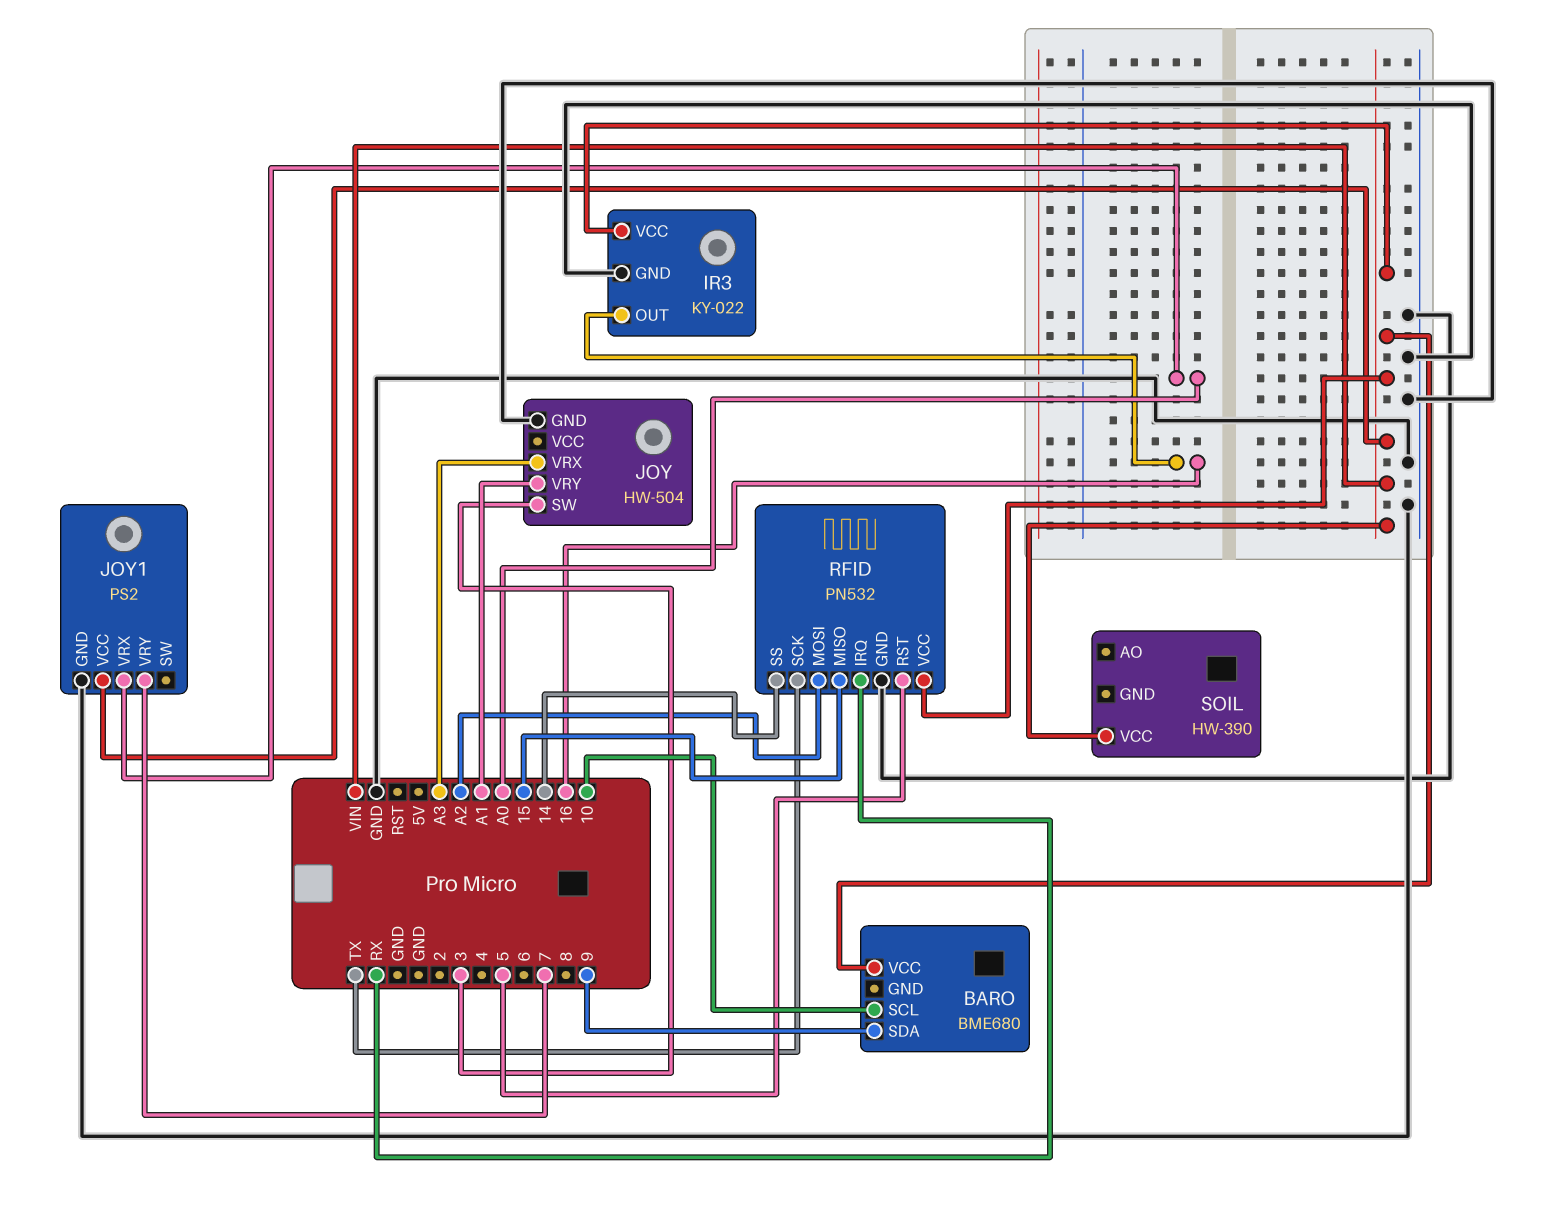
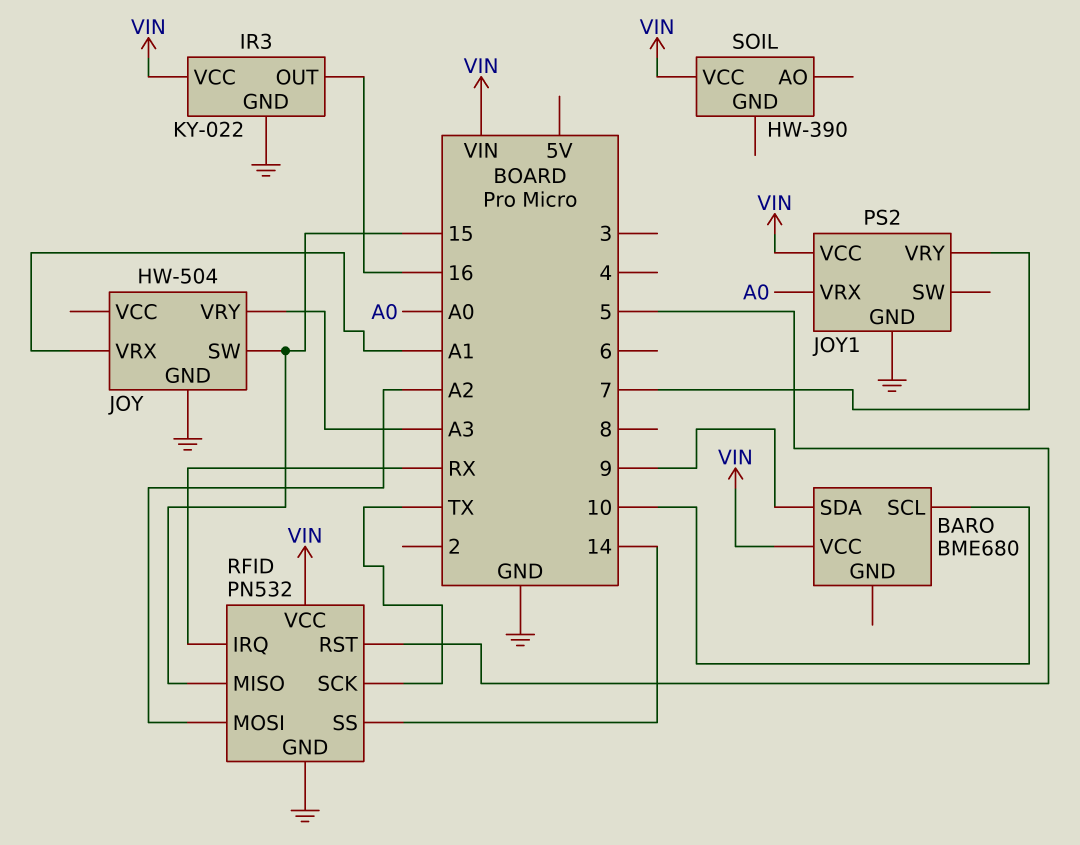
JOY pin SW: 3 -> 15
JOY pin VRX: A3 -> A1
JOY pin VRY: A1 -> A3

